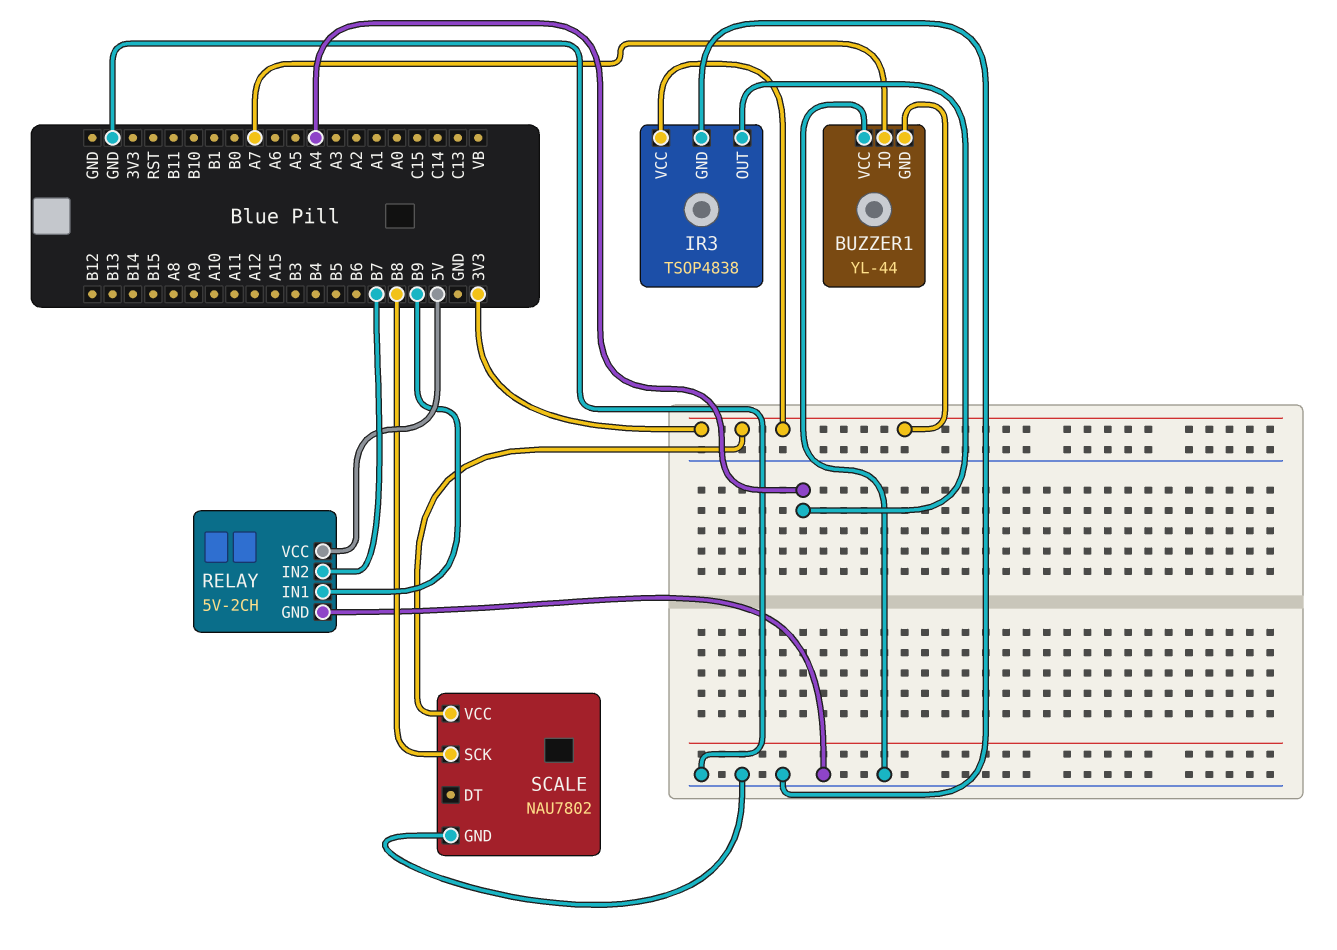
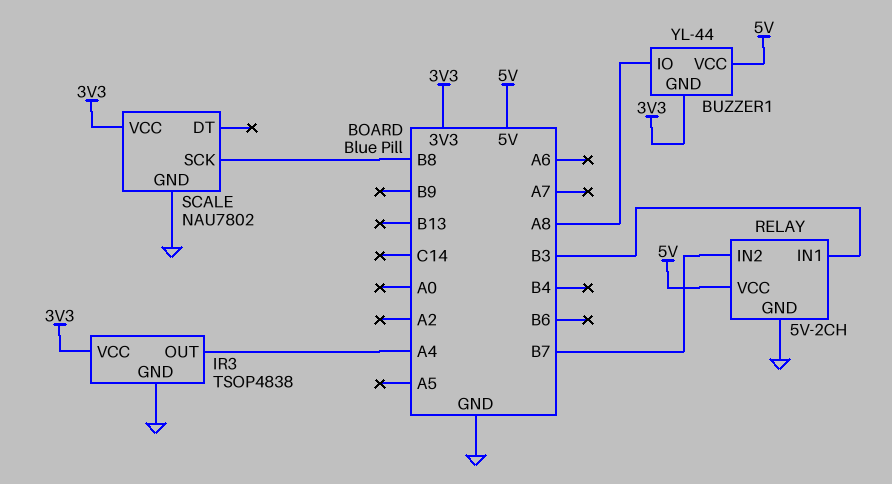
BUZZER1 pin IO: A7 -> A8
BUZZER1 pin VCC: GND -> 5V
RELAY pin IN1: B9 -> B3

